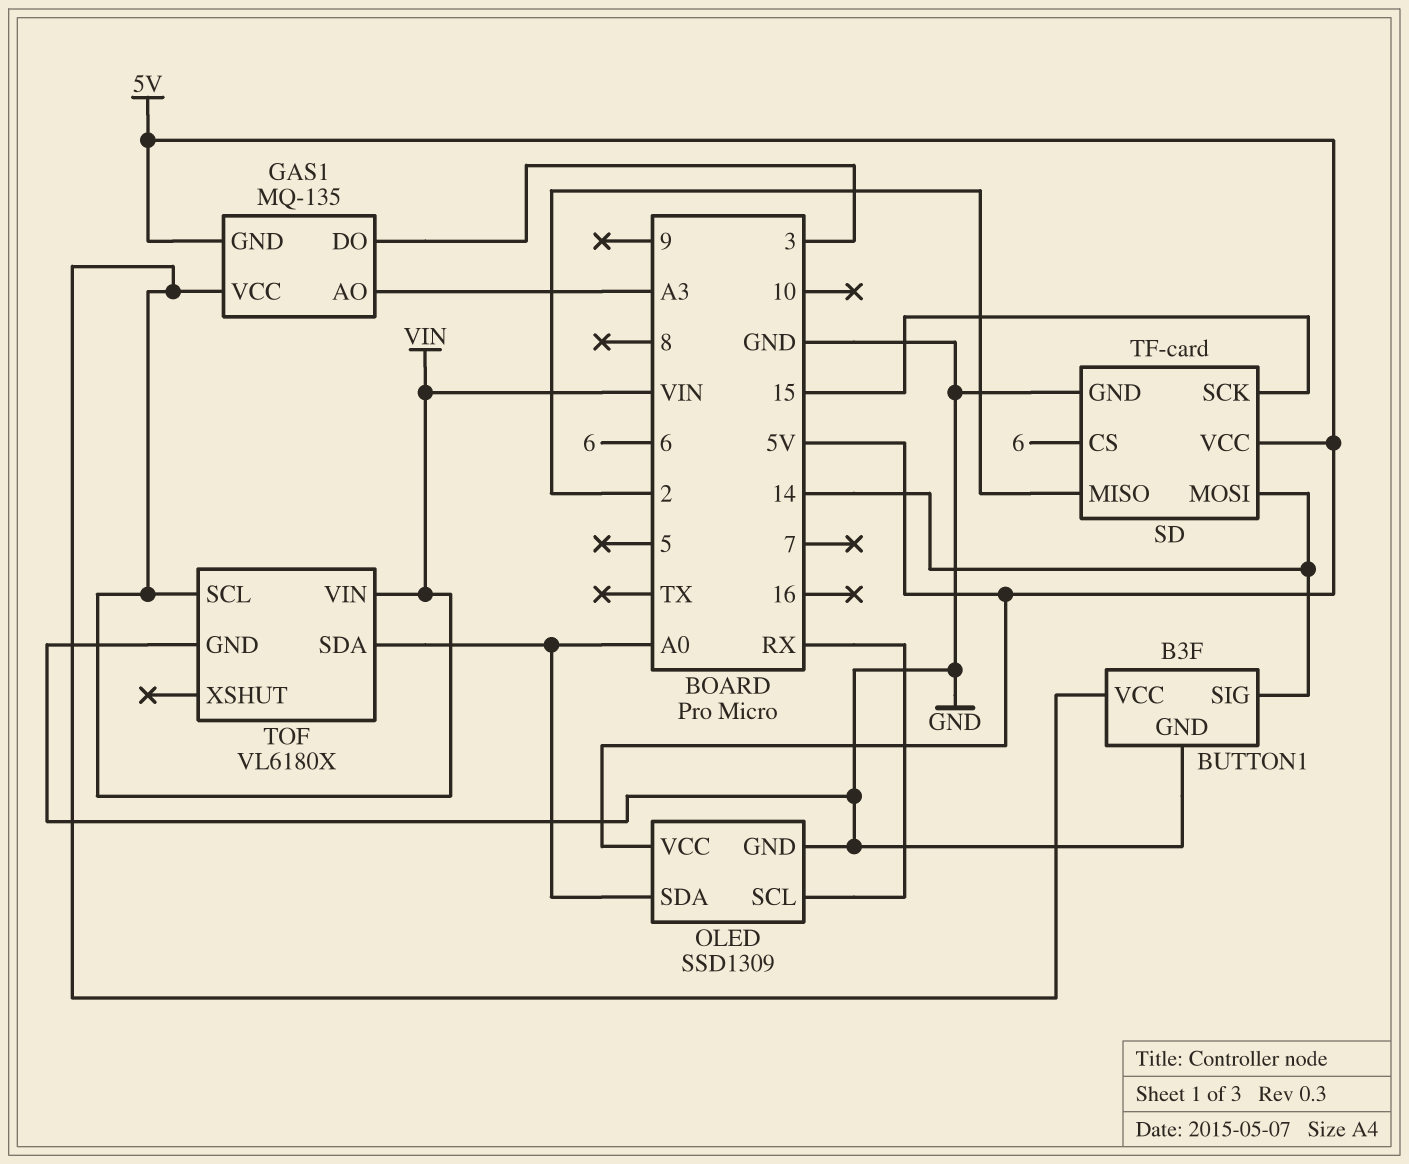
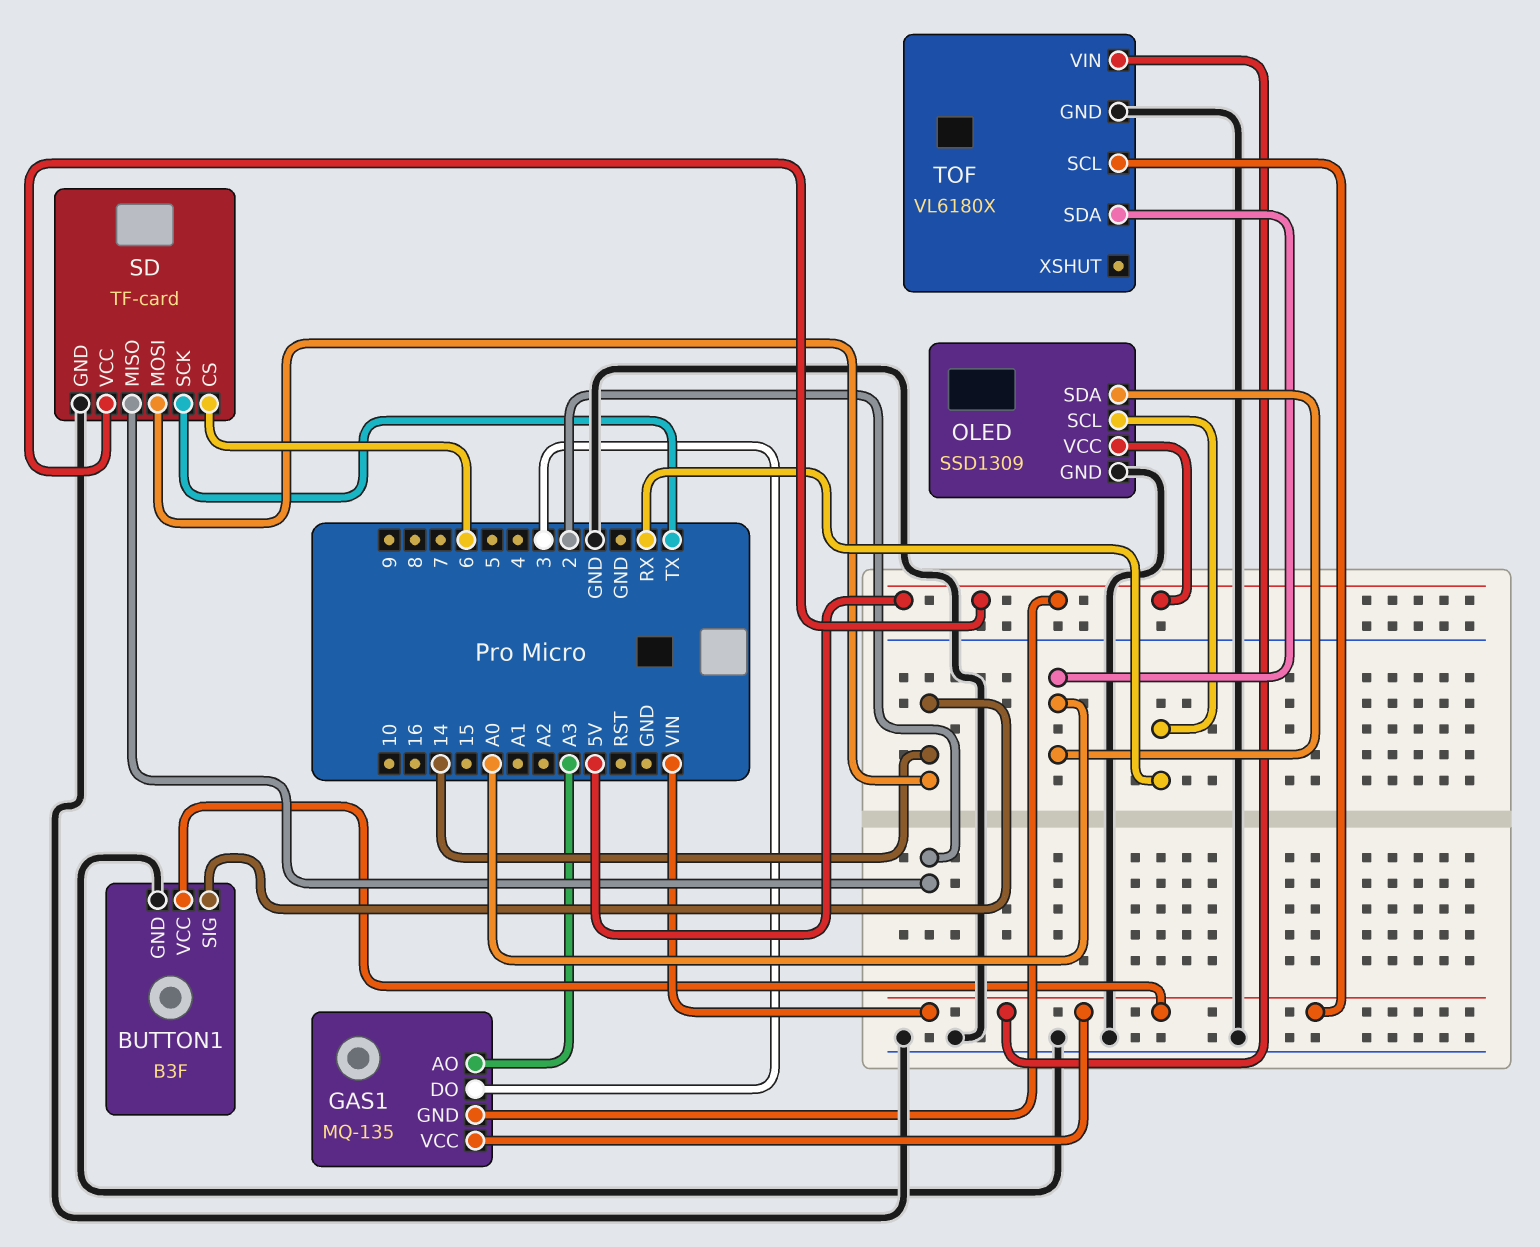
SD pin SCK: 15 -> TX

